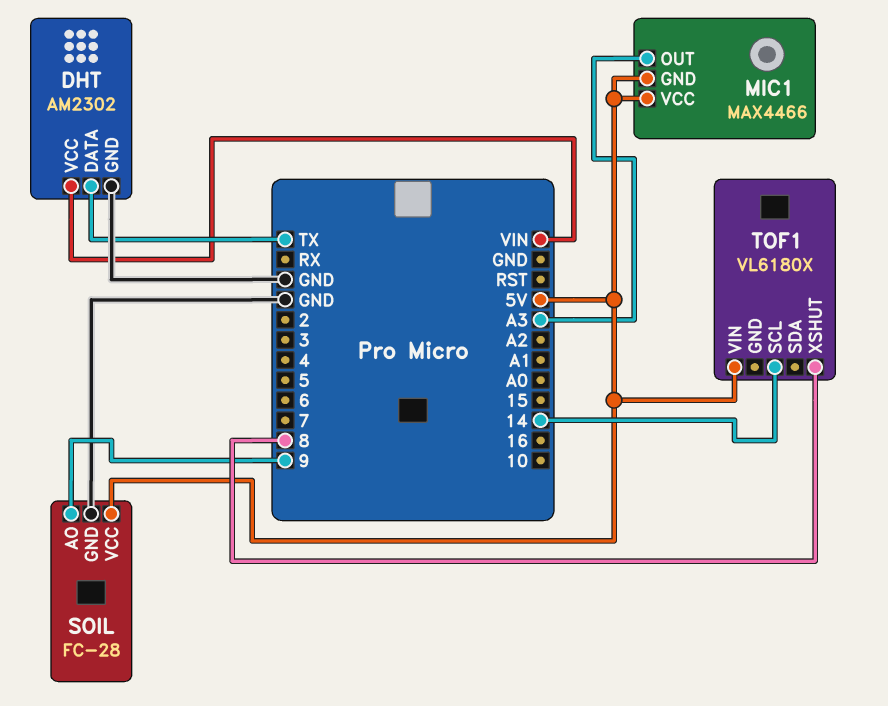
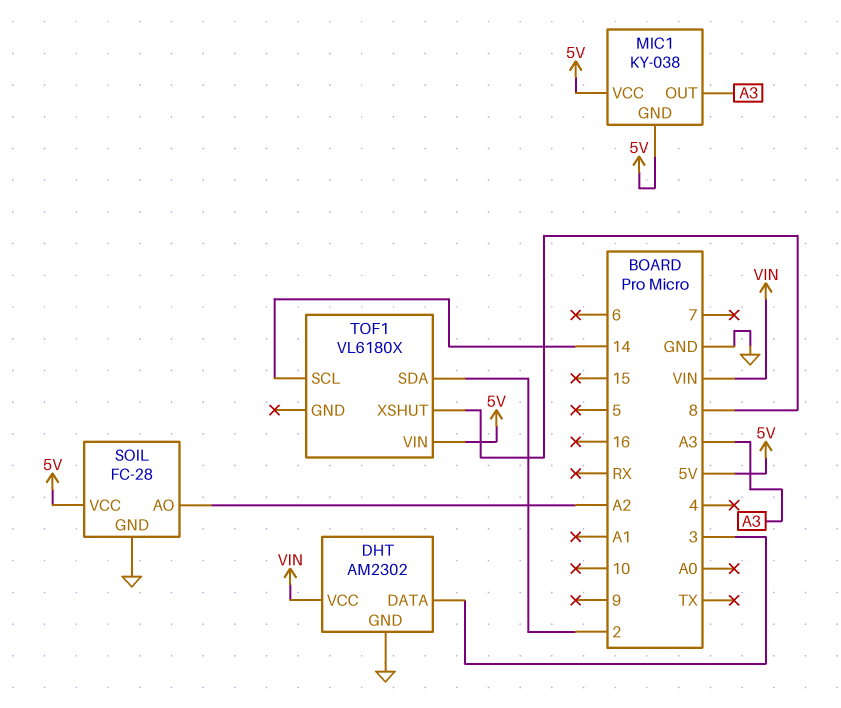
DHT pin DATA: TX -> 3
MIC1: MAX4466 -> KY-038
SOIL pin AO: 9 -> A2
TOF1 pin SDA: none -> 2

